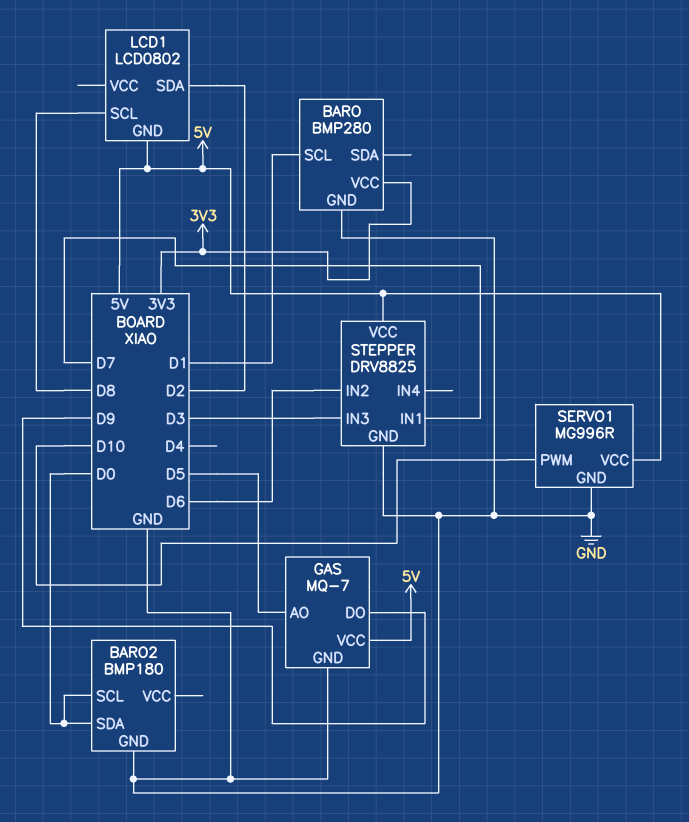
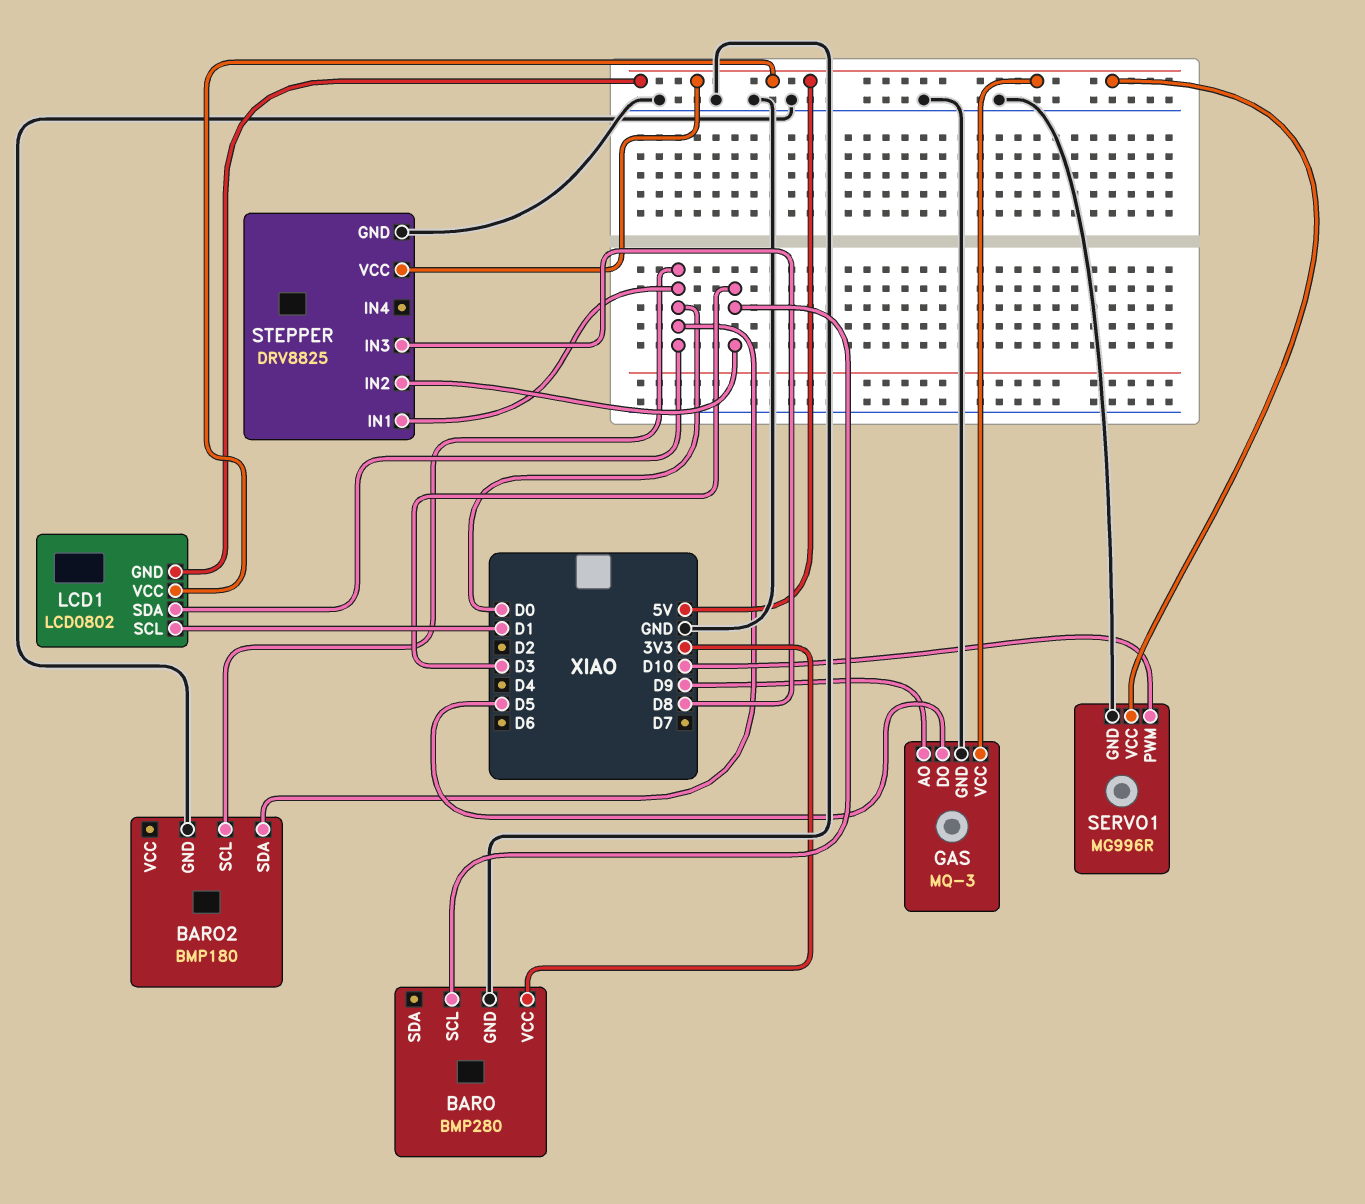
BARO pin SCL: D1 -> D3
GAS: MQ-7 -> MQ-3
GAS pin AO: D5 -> D9
GAS pin DO: D9 -> D5
LCD1 pin SCL: D8 -> D1
LCD1 pin SDA: D2 -> D0
LCD1 pin VCC: none -> 5V
STEPPER pin IN1: D7 -> D0
STEPPER pin IN2: D6 -> D3
STEPPER pin IN3: D3 -> D8

